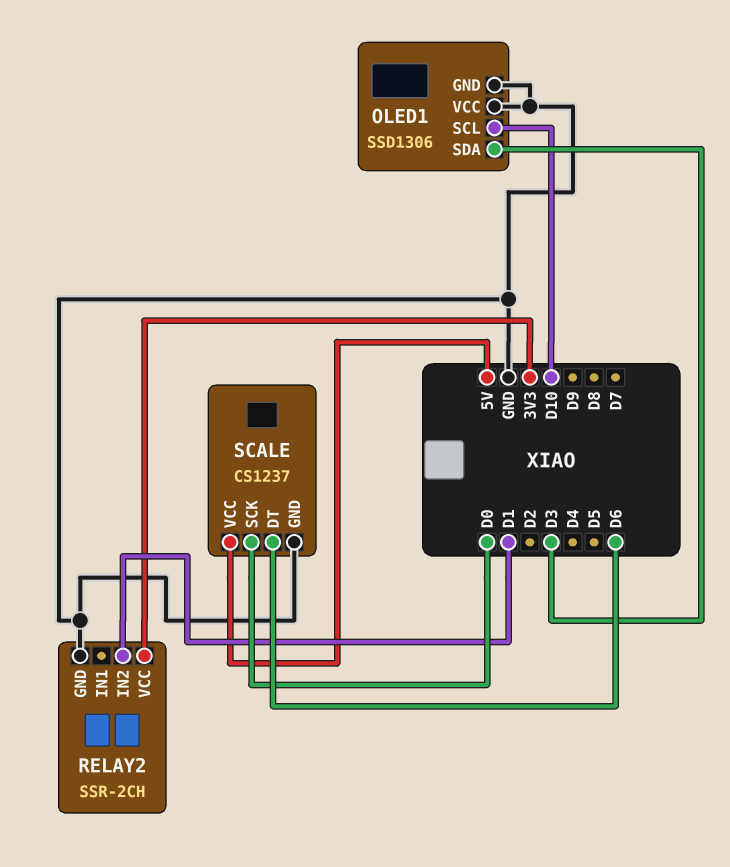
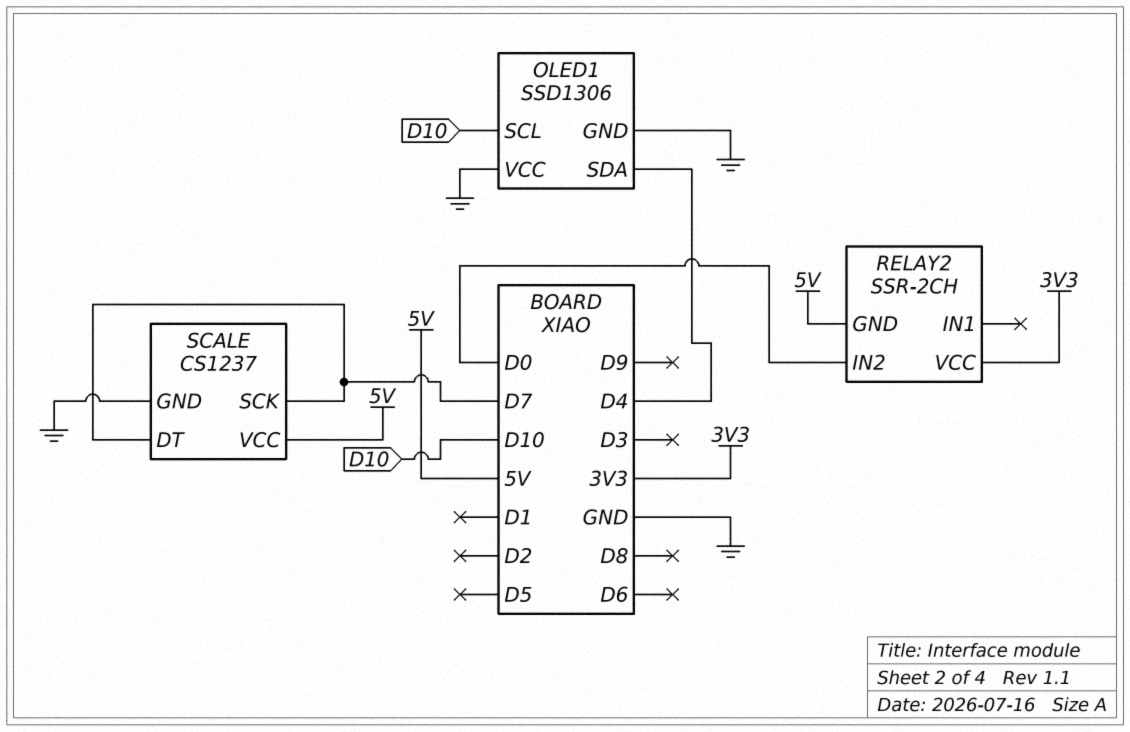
OLED1 pin SDA: D3 -> D4
RELAY2 pin GND: GND -> 5V
RELAY2 pin IN2: D1 -> D0
SCALE pin DT: D6 -> D7
SCALE pin SCK: D0 -> D7

